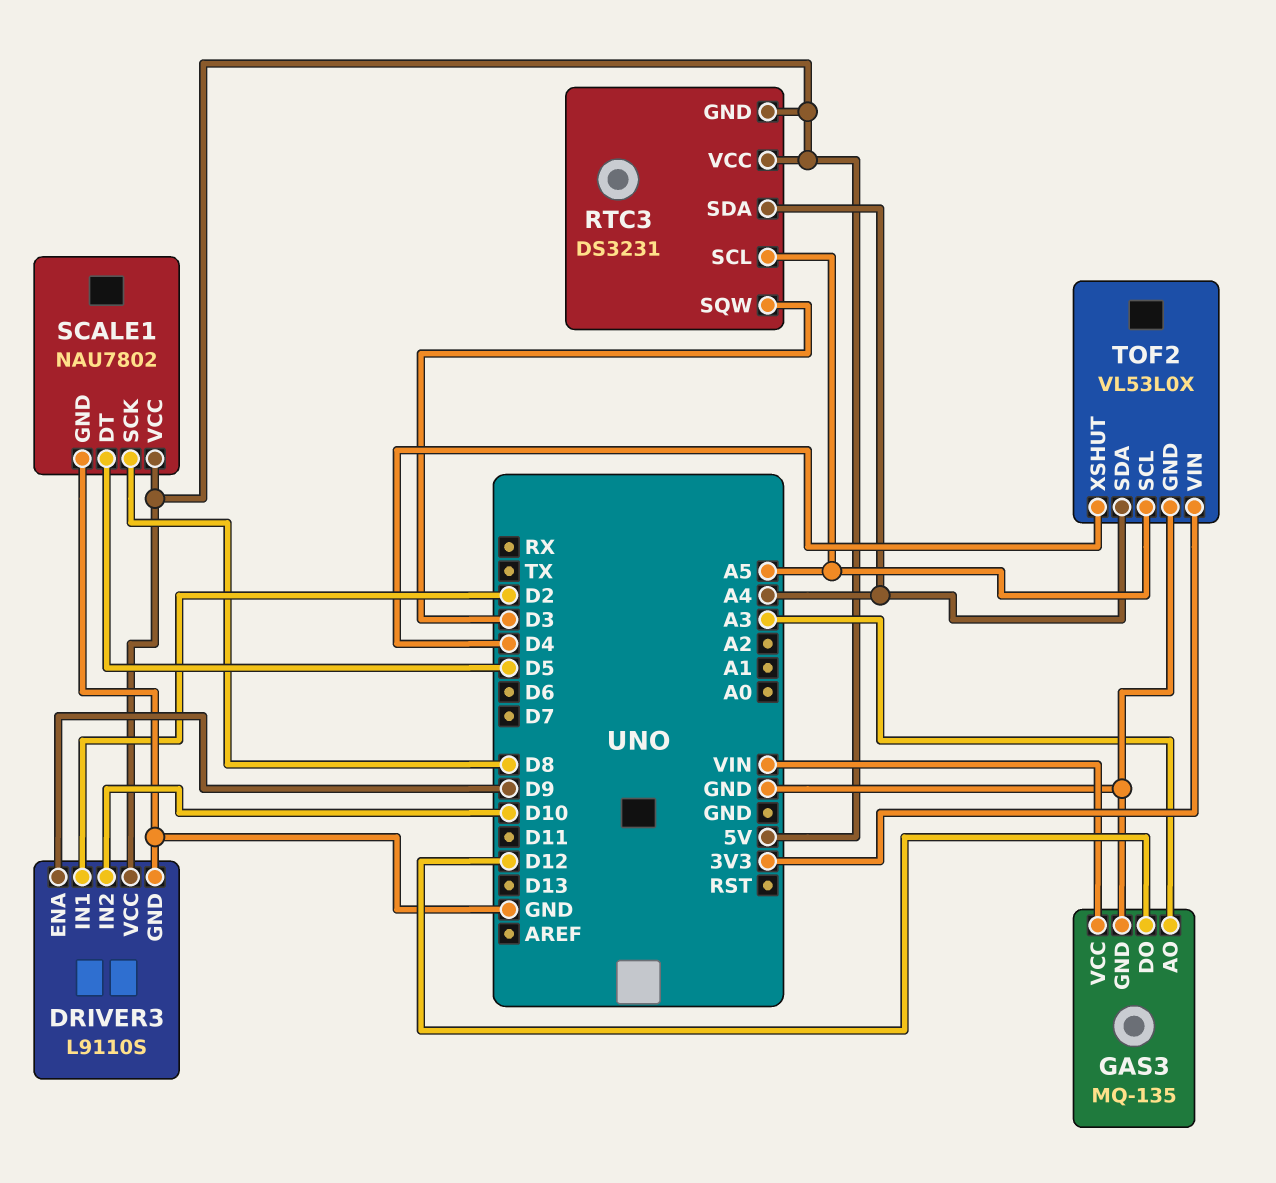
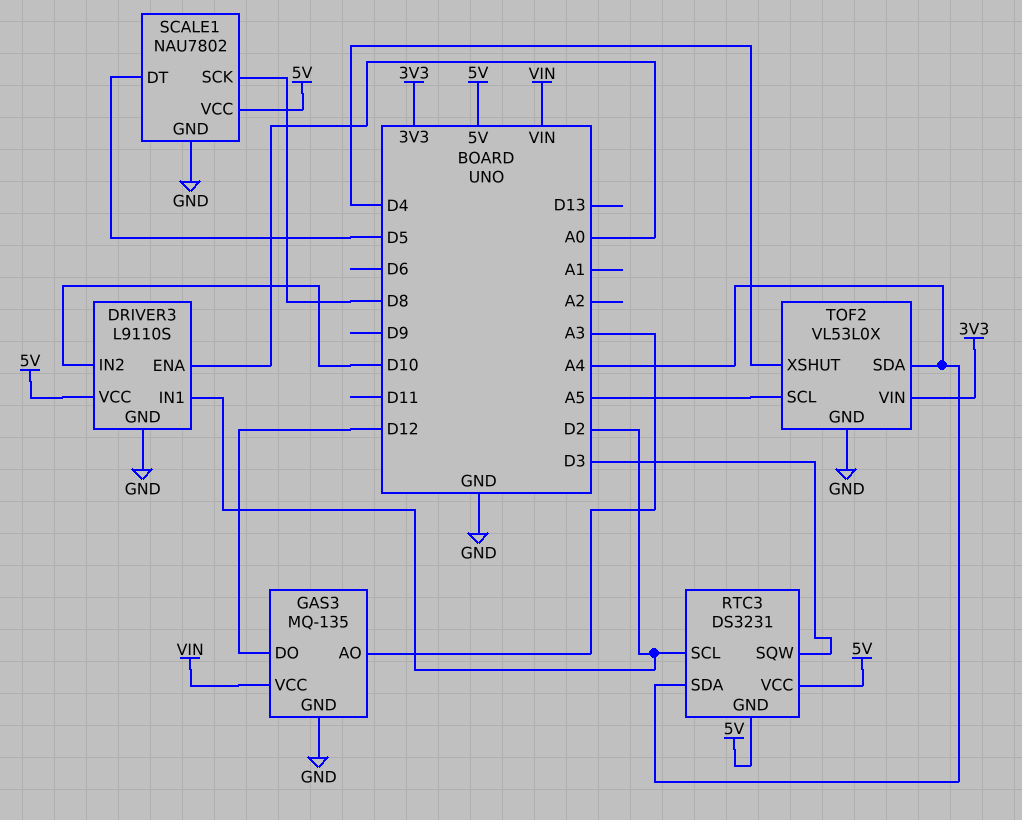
DRIVER3 pin ENA: D9 -> A0
RTC3 pin SCL: A5 -> D2

